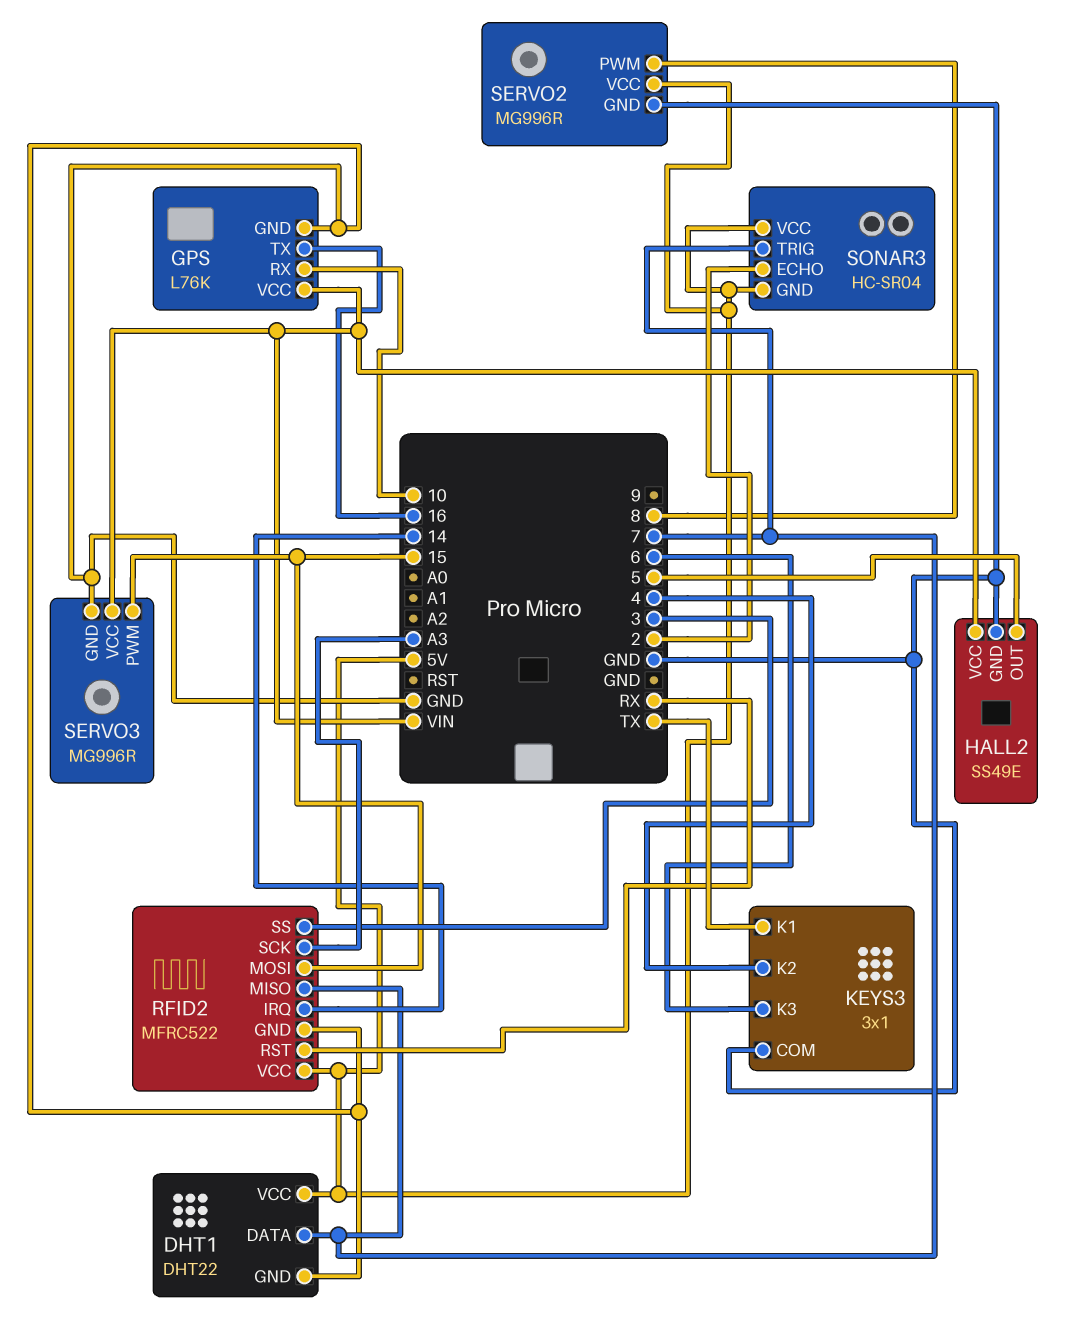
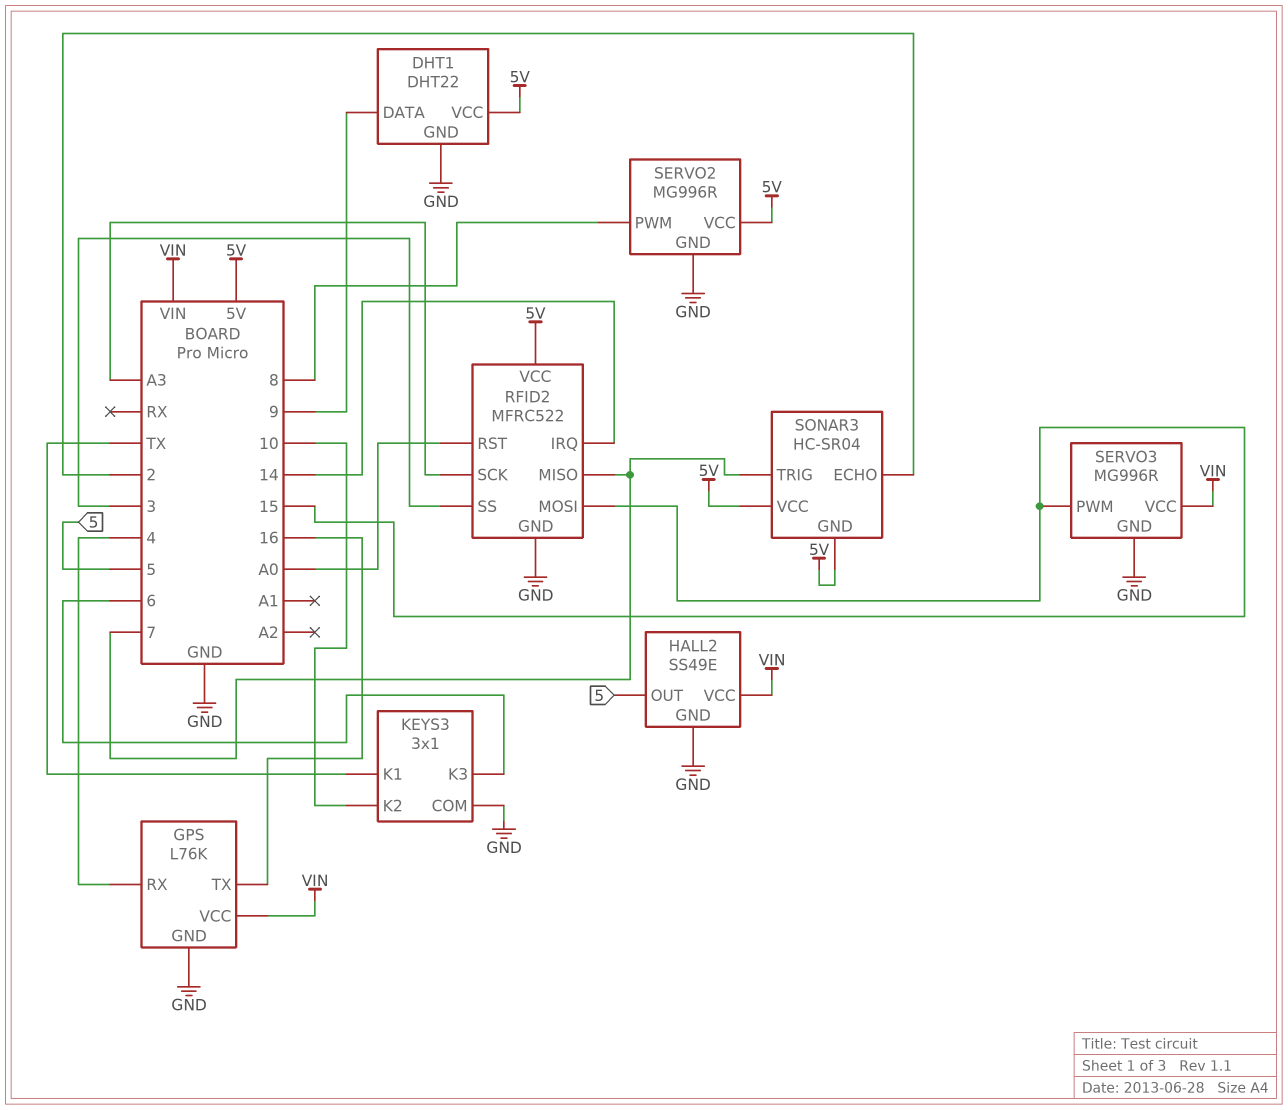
DHT1 pin DATA: 7 -> 9
GPS pin RX: 10 -> 4
KEYS3 pin K2: 4 -> 10
RFID2 pin RST: RX -> A0

